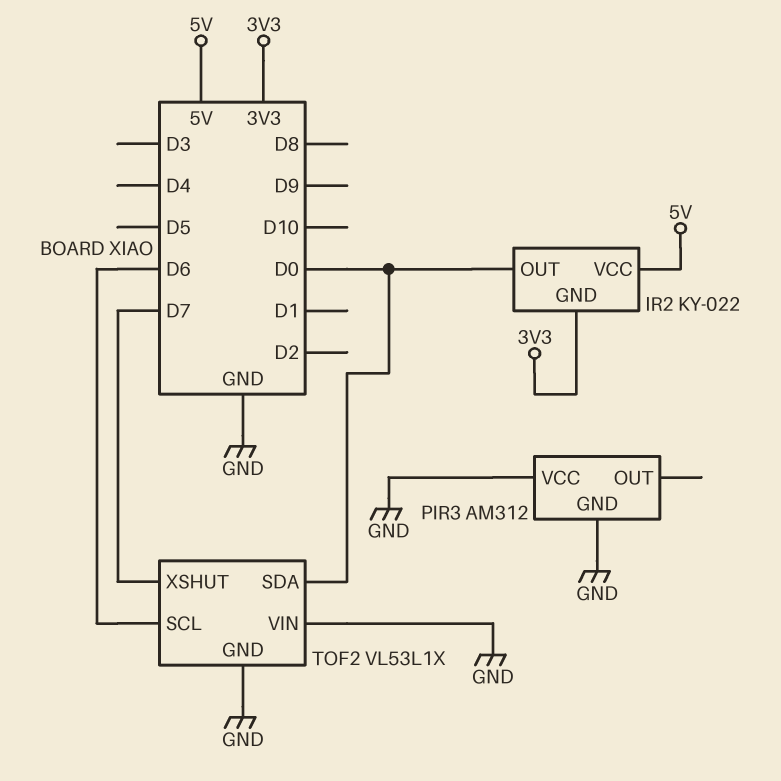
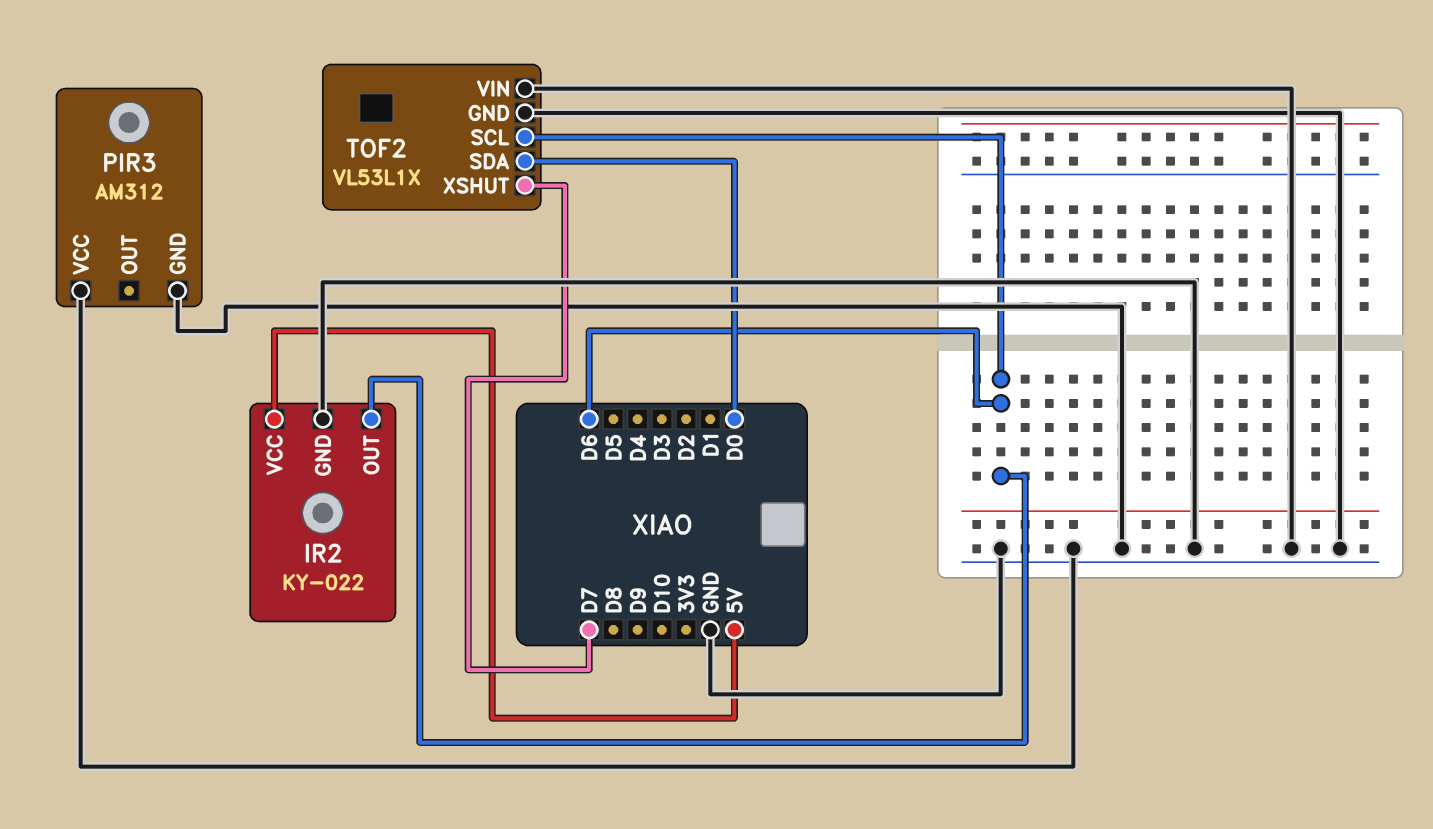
IR2 pin GND: 3V3 -> GND
IR2 pin OUT: D0 -> D6

